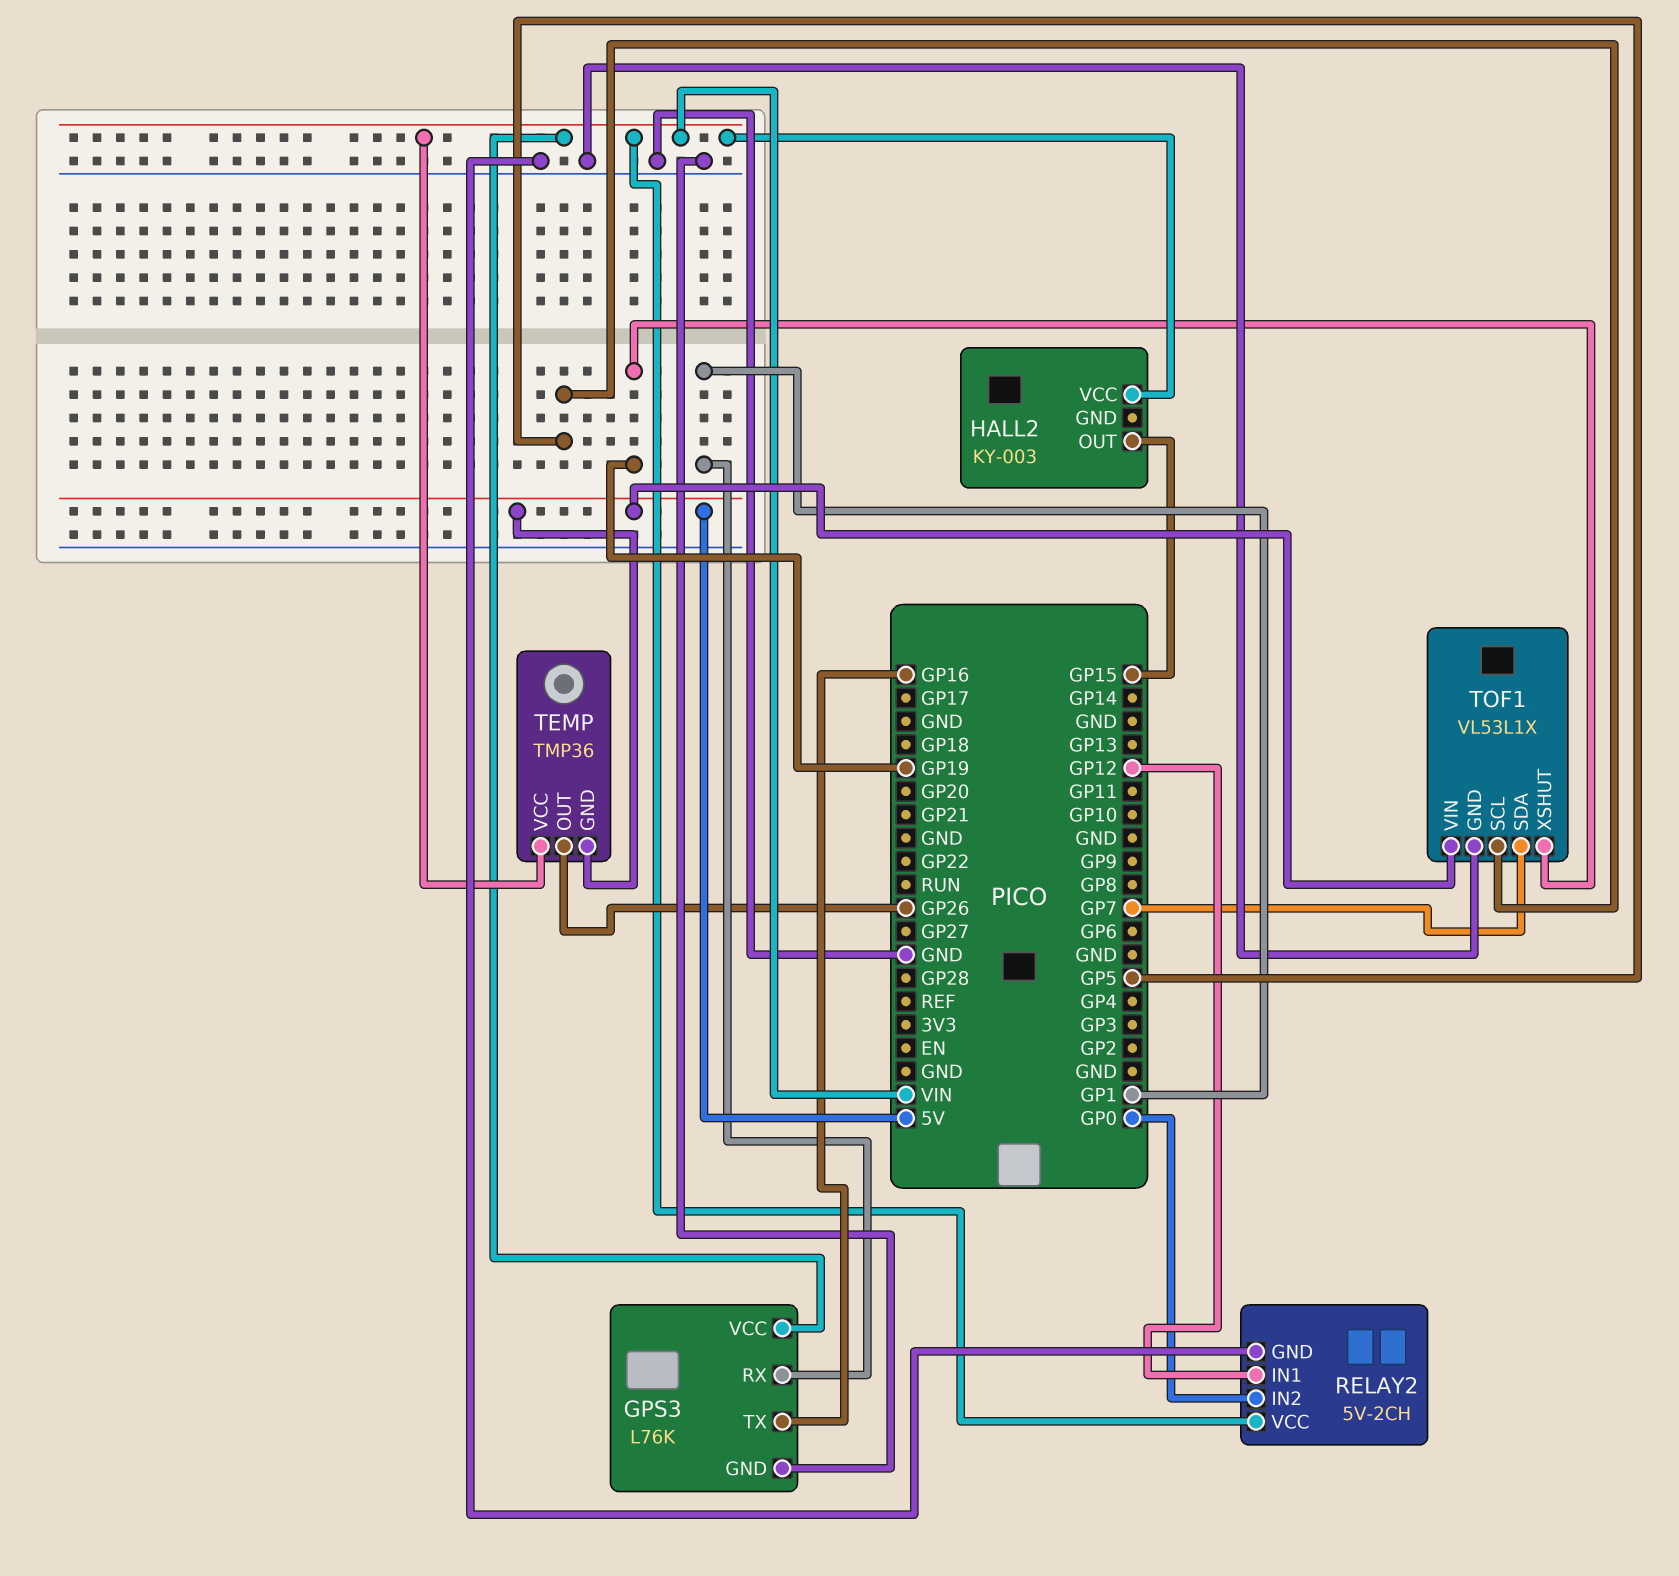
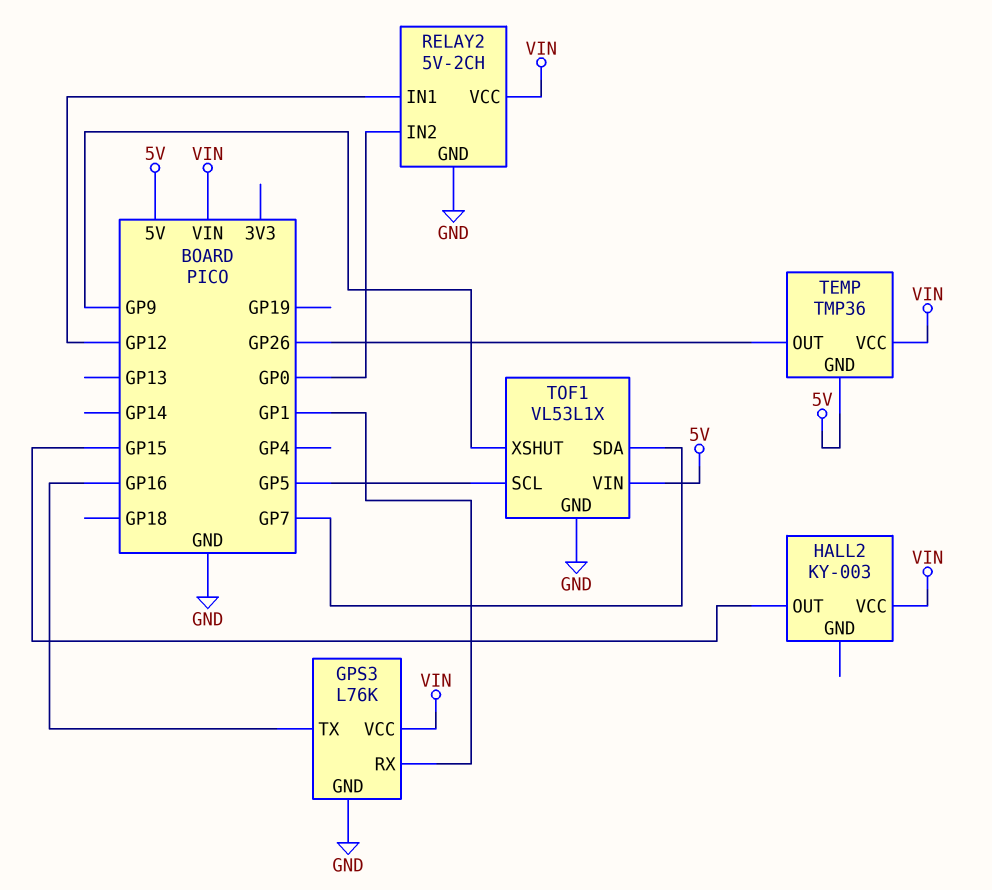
TOF1 pin XSHUT: GP19 -> GP9

